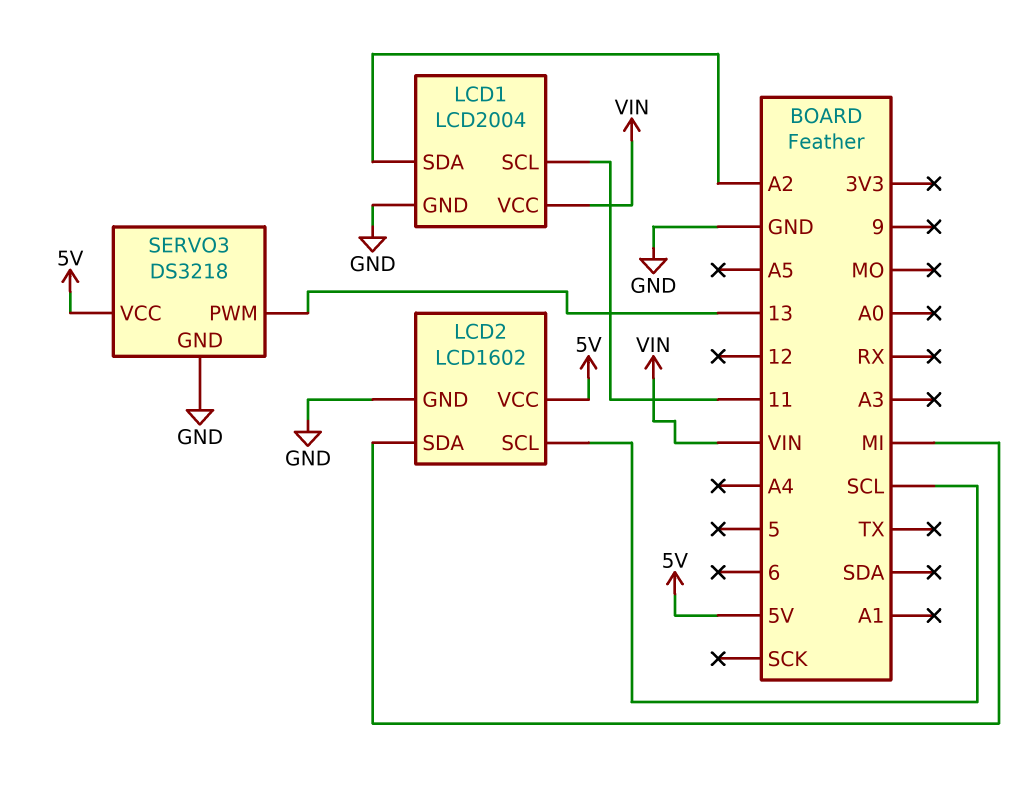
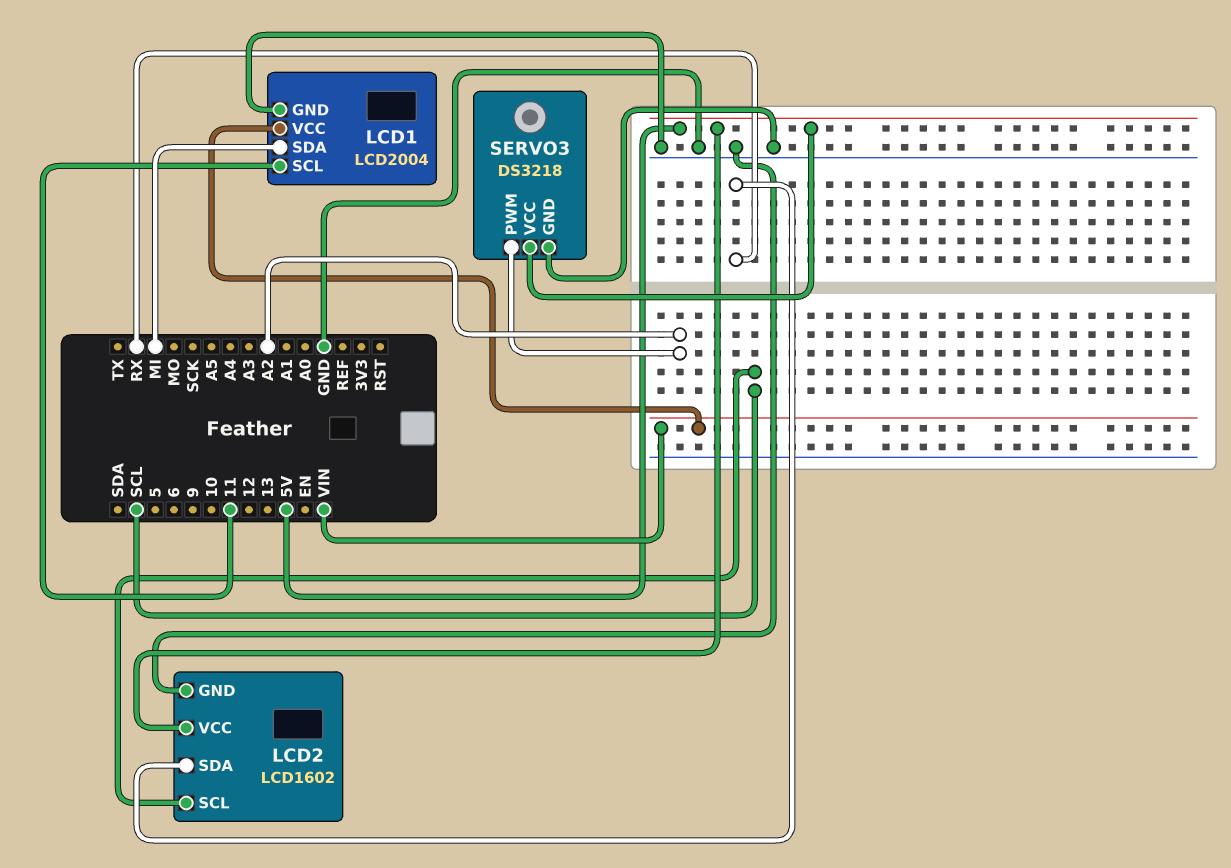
LCD1 pin SDA: A2 -> MI
LCD2 pin SDA: MI -> RX
SERVO3 pin PWM: 13 -> A2

